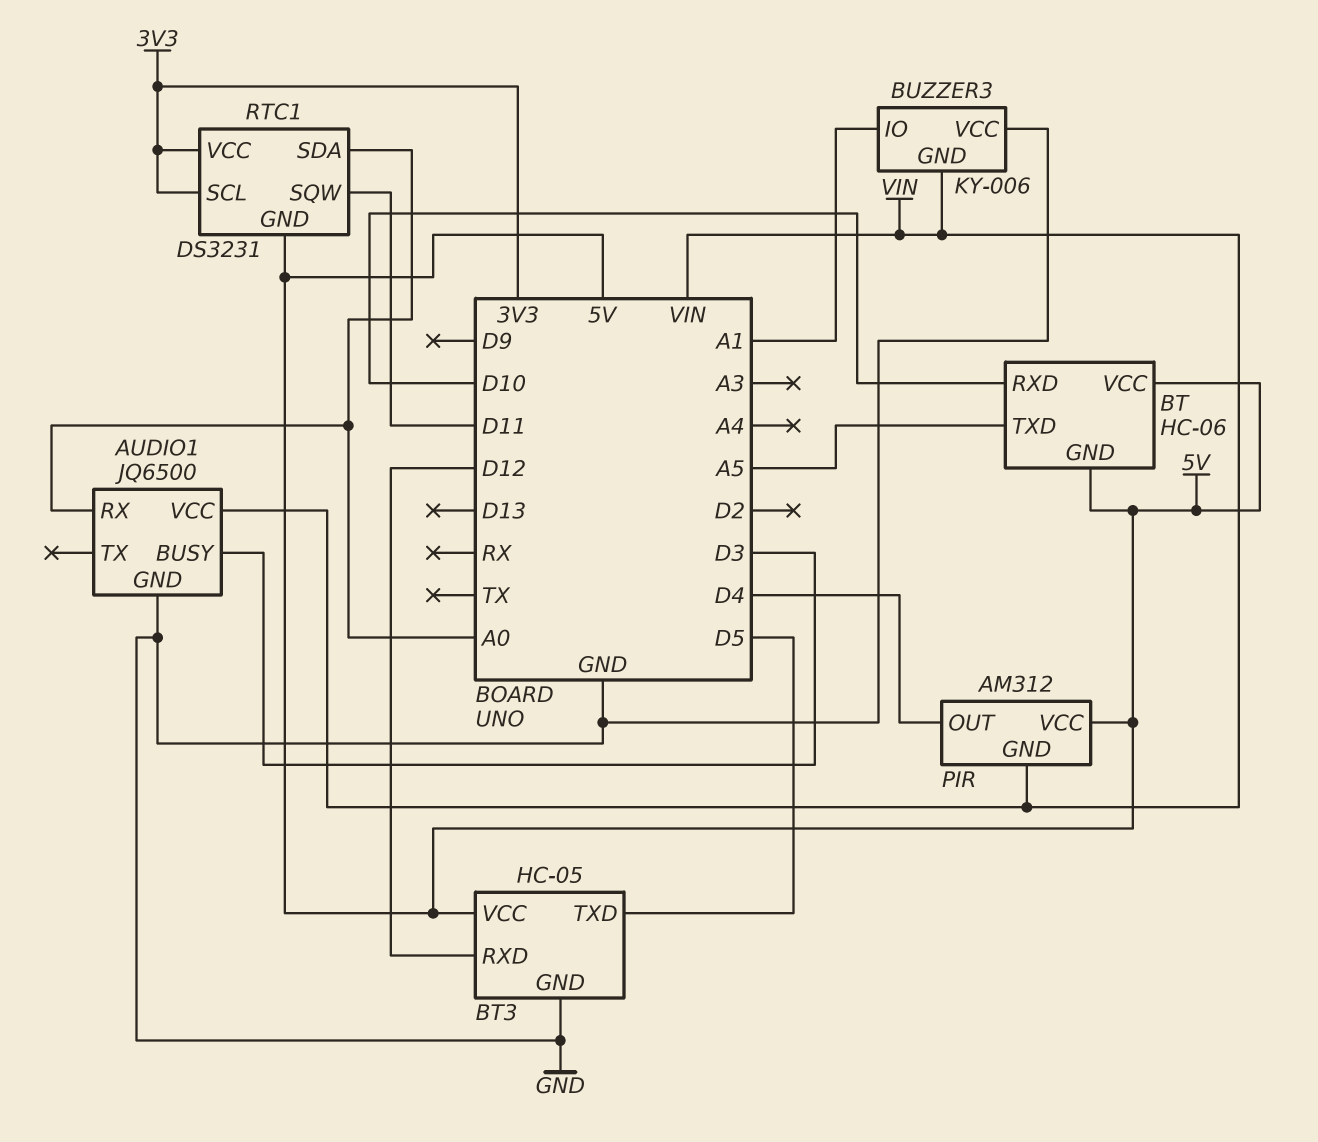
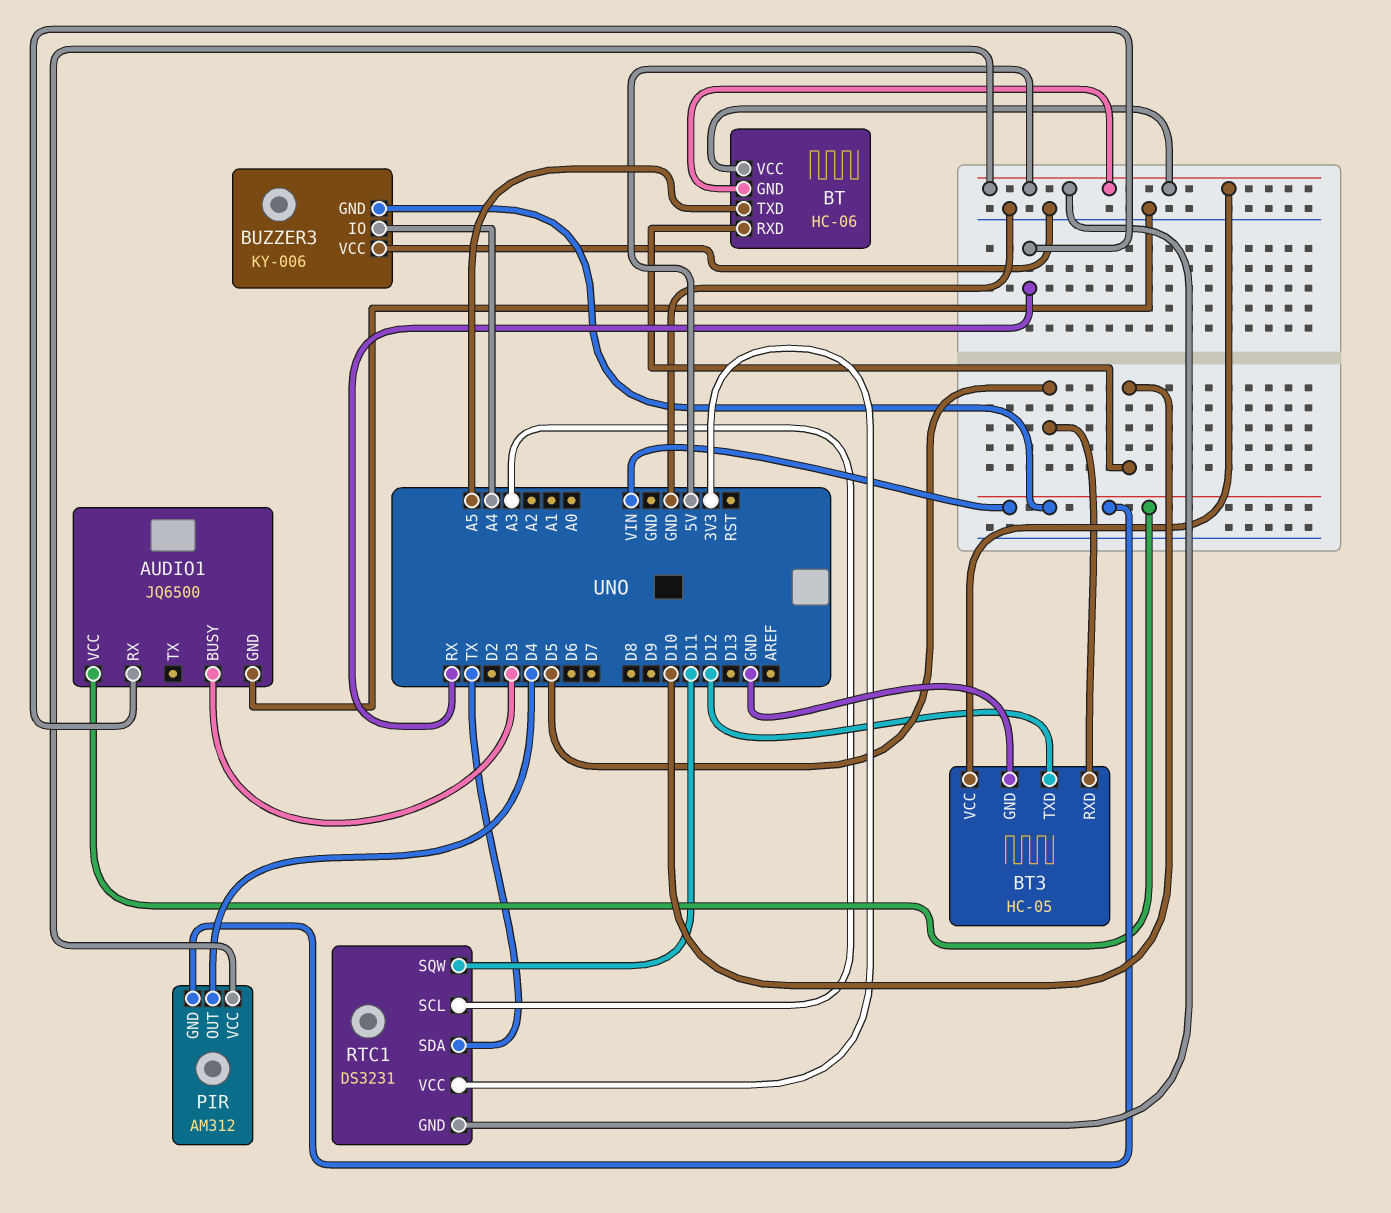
AUDIO1 pin RX: A0 -> RX
BT3 pin RXD: D12 -> D5
BT3 pin TXD: D5 -> D12
BUZZER3 pin IO: A1 -> A4
RTC1 pin SCL: 3V3 -> A3
RTC1 pin SDA: A0 -> TX

